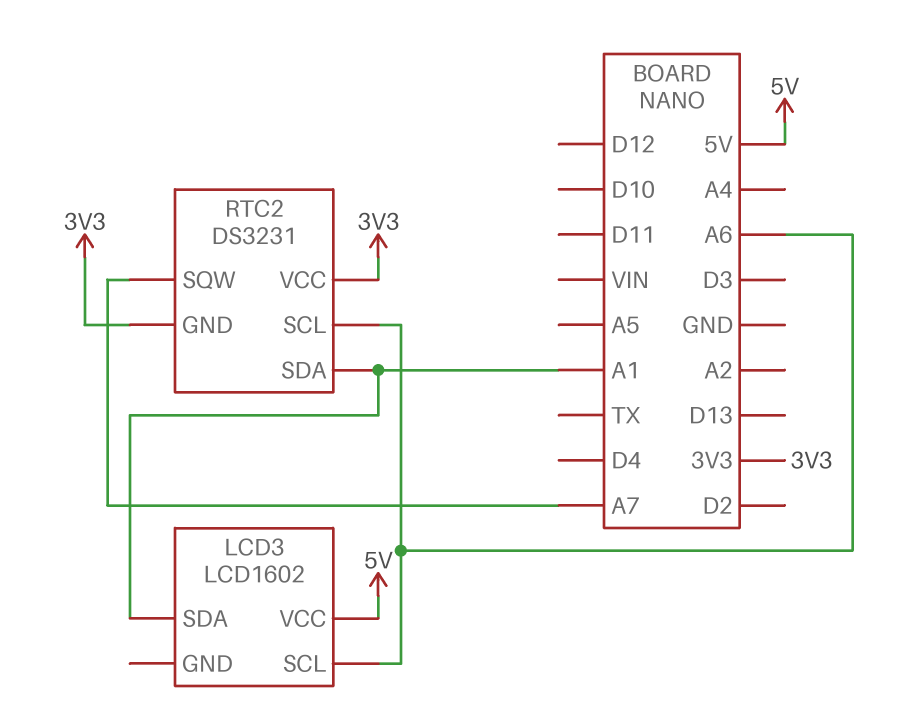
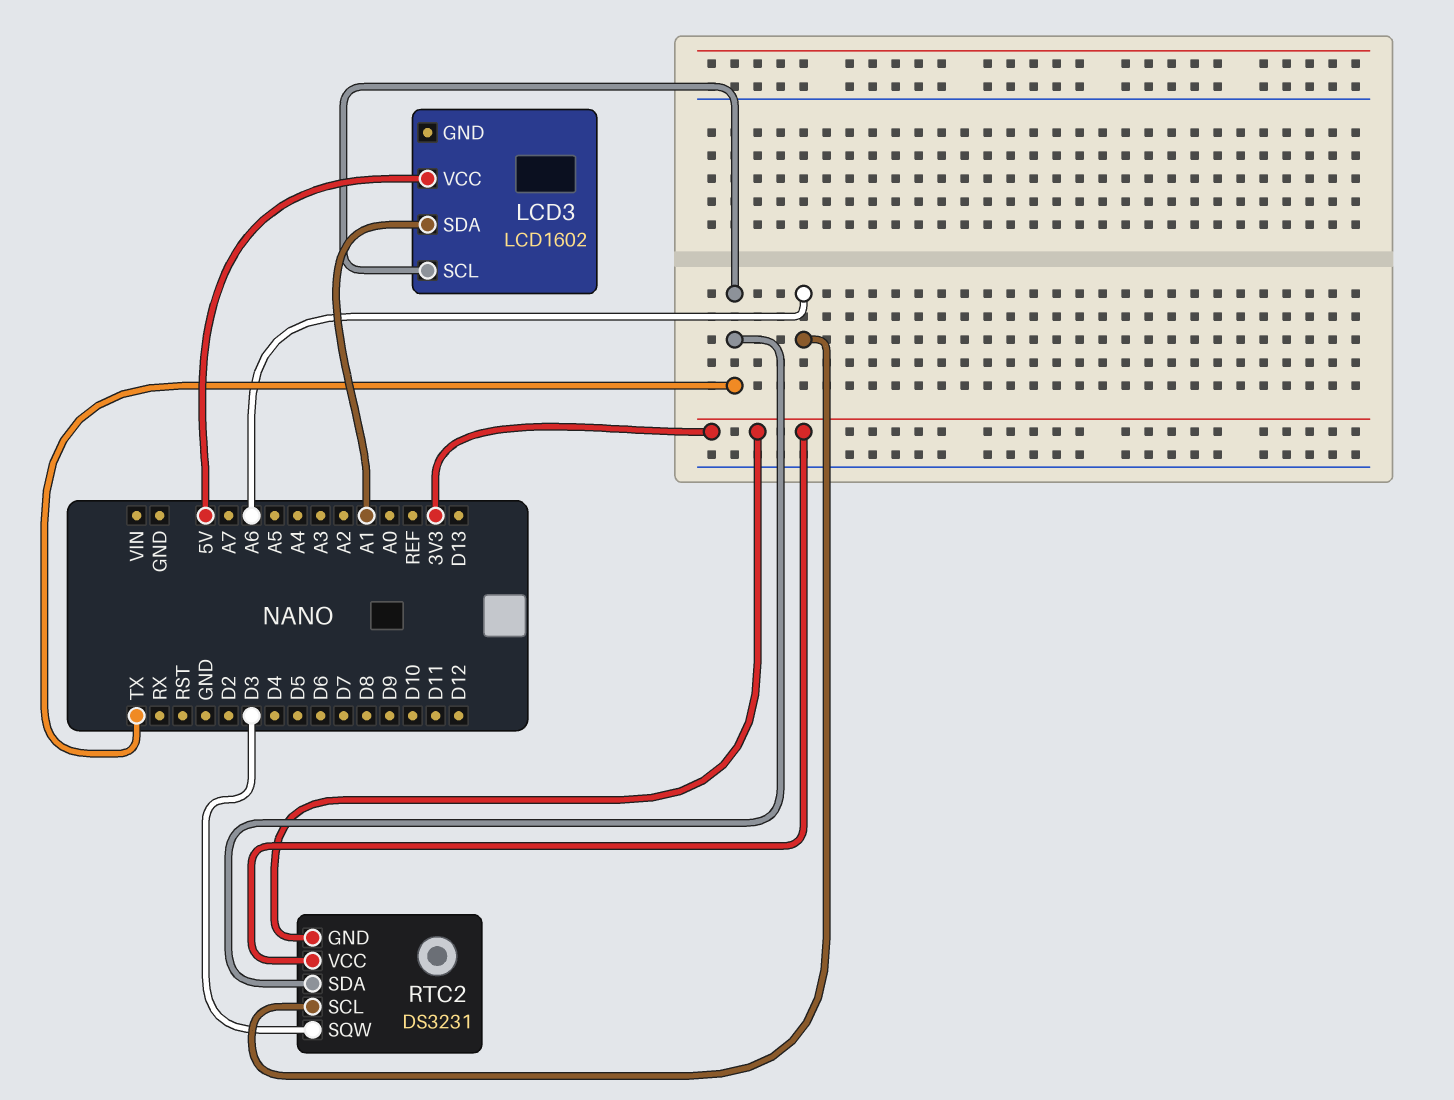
LCD3 pin SCL: A6 -> TX
RTC2 pin SDA: A1 -> TX
RTC2 pin SQW: A7 -> D3

